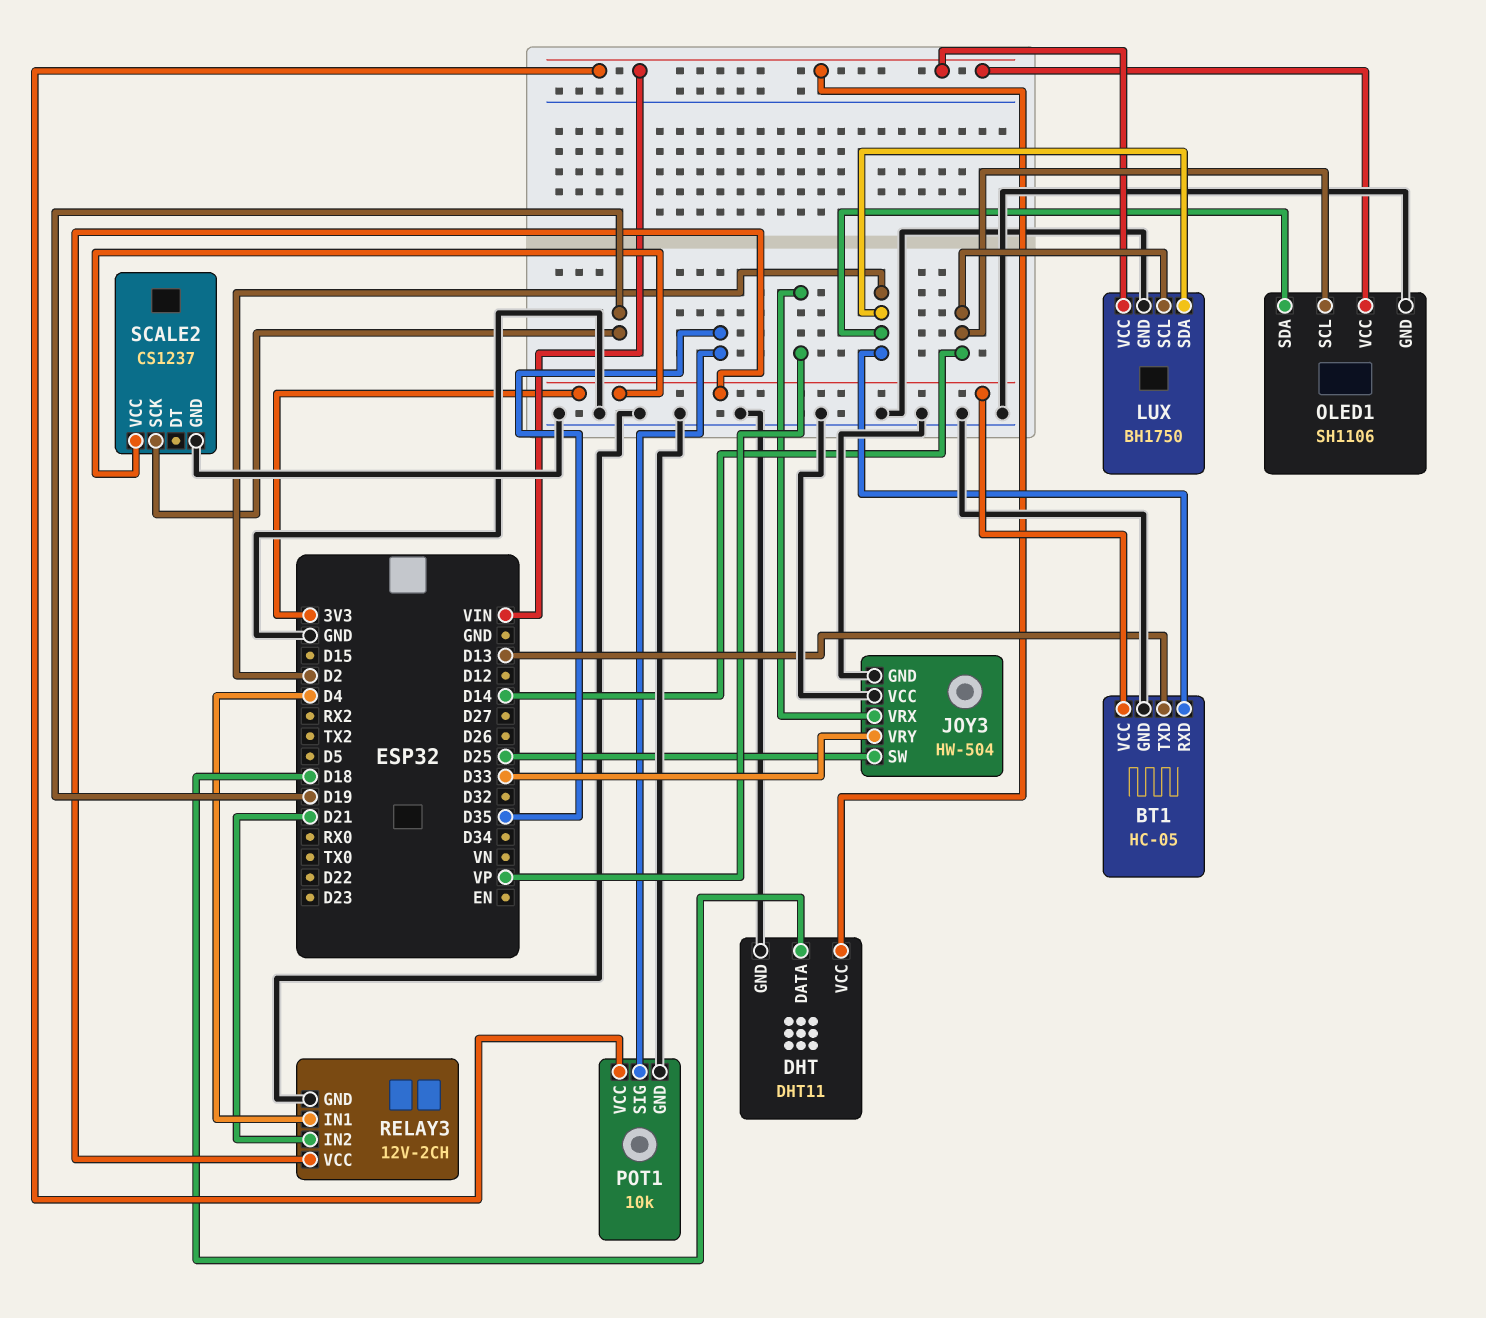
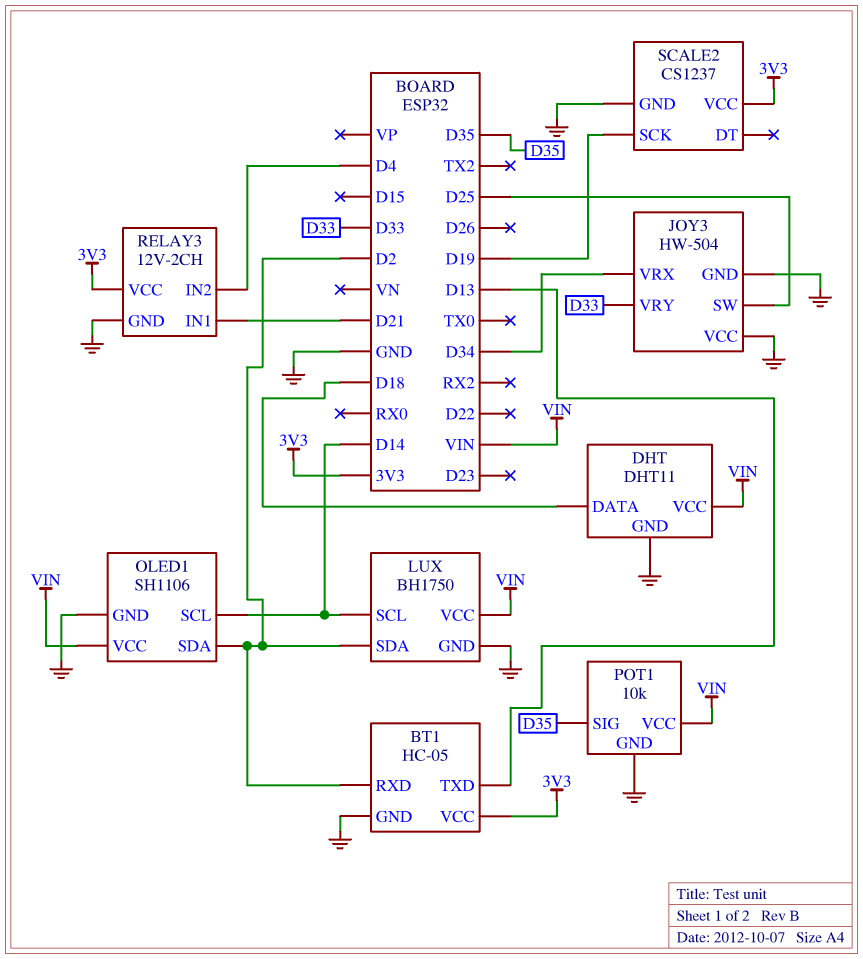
JOY3 pin VRX: VP -> D34
RELAY3 pin IN1: D4 -> D21
RELAY3 pin IN2: D21 -> D4

